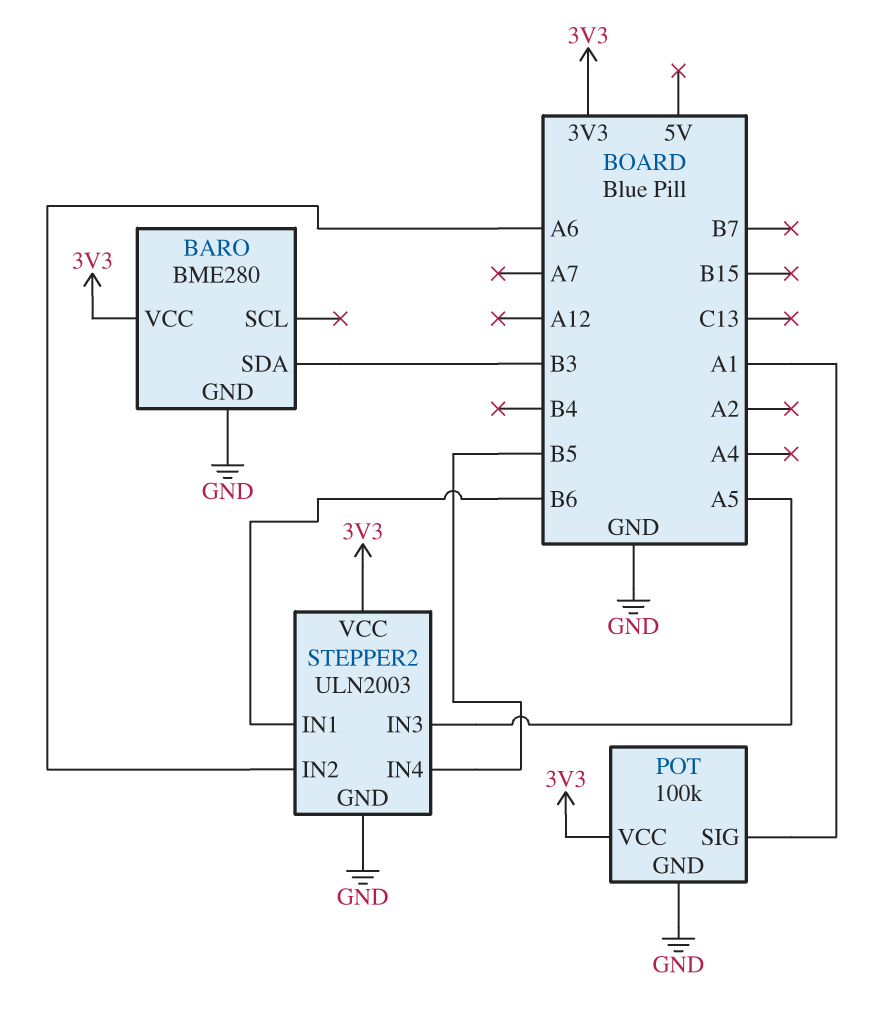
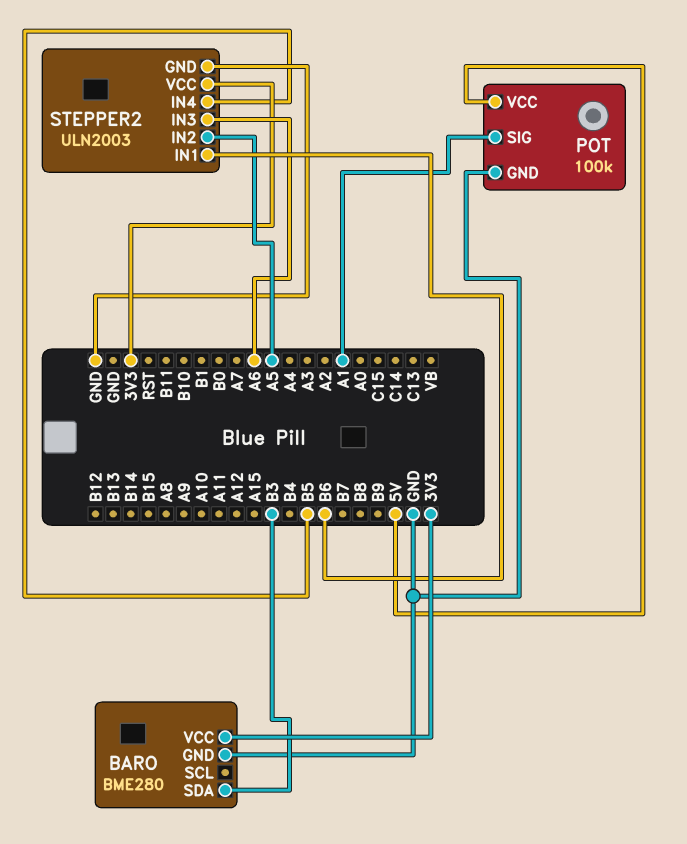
POT pin VCC: 3V3 -> 5V
STEPPER2 pin IN2: A6 -> A5
STEPPER2 pin IN3: A5 -> A6

